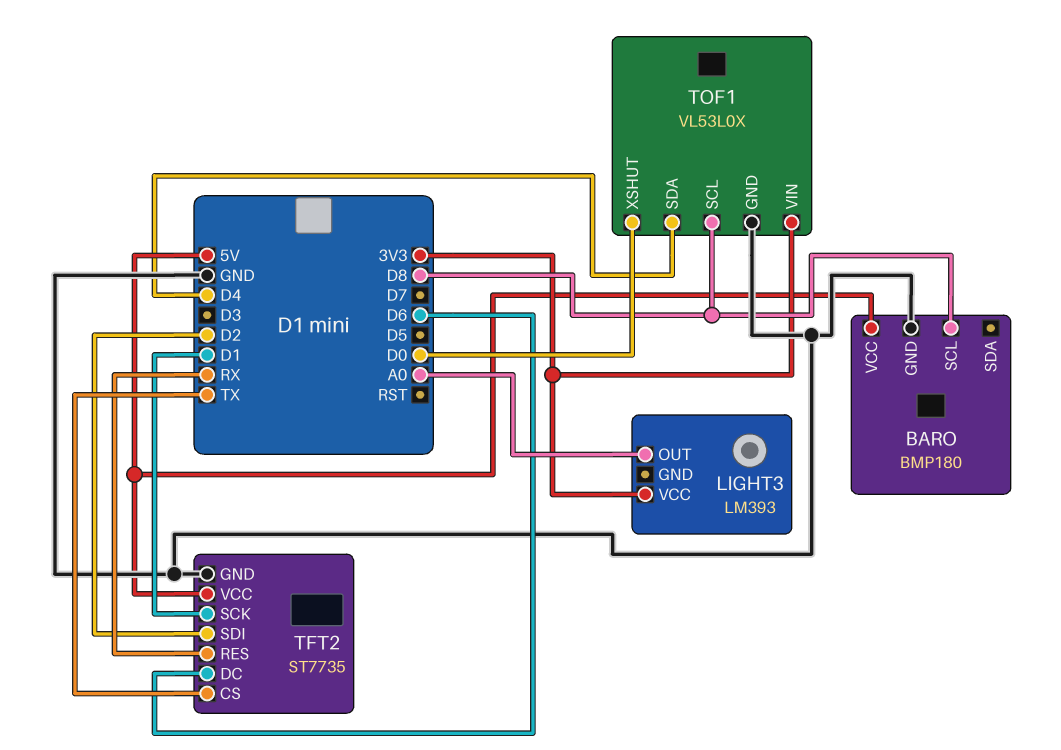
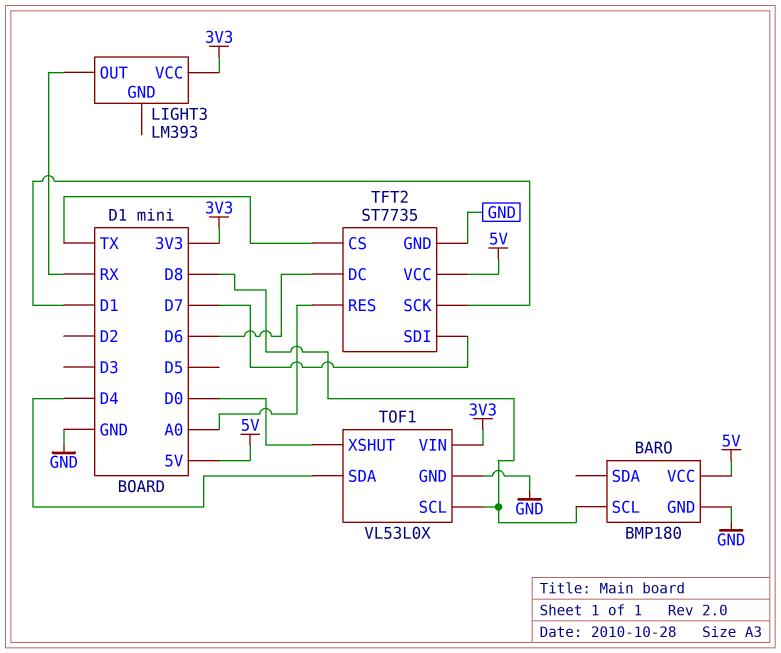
LIGHT3 pin OUT: A0 -> RX
TFT2 pin RES: RX -> A0
TFT2 pin SDI: D2 -> D7

